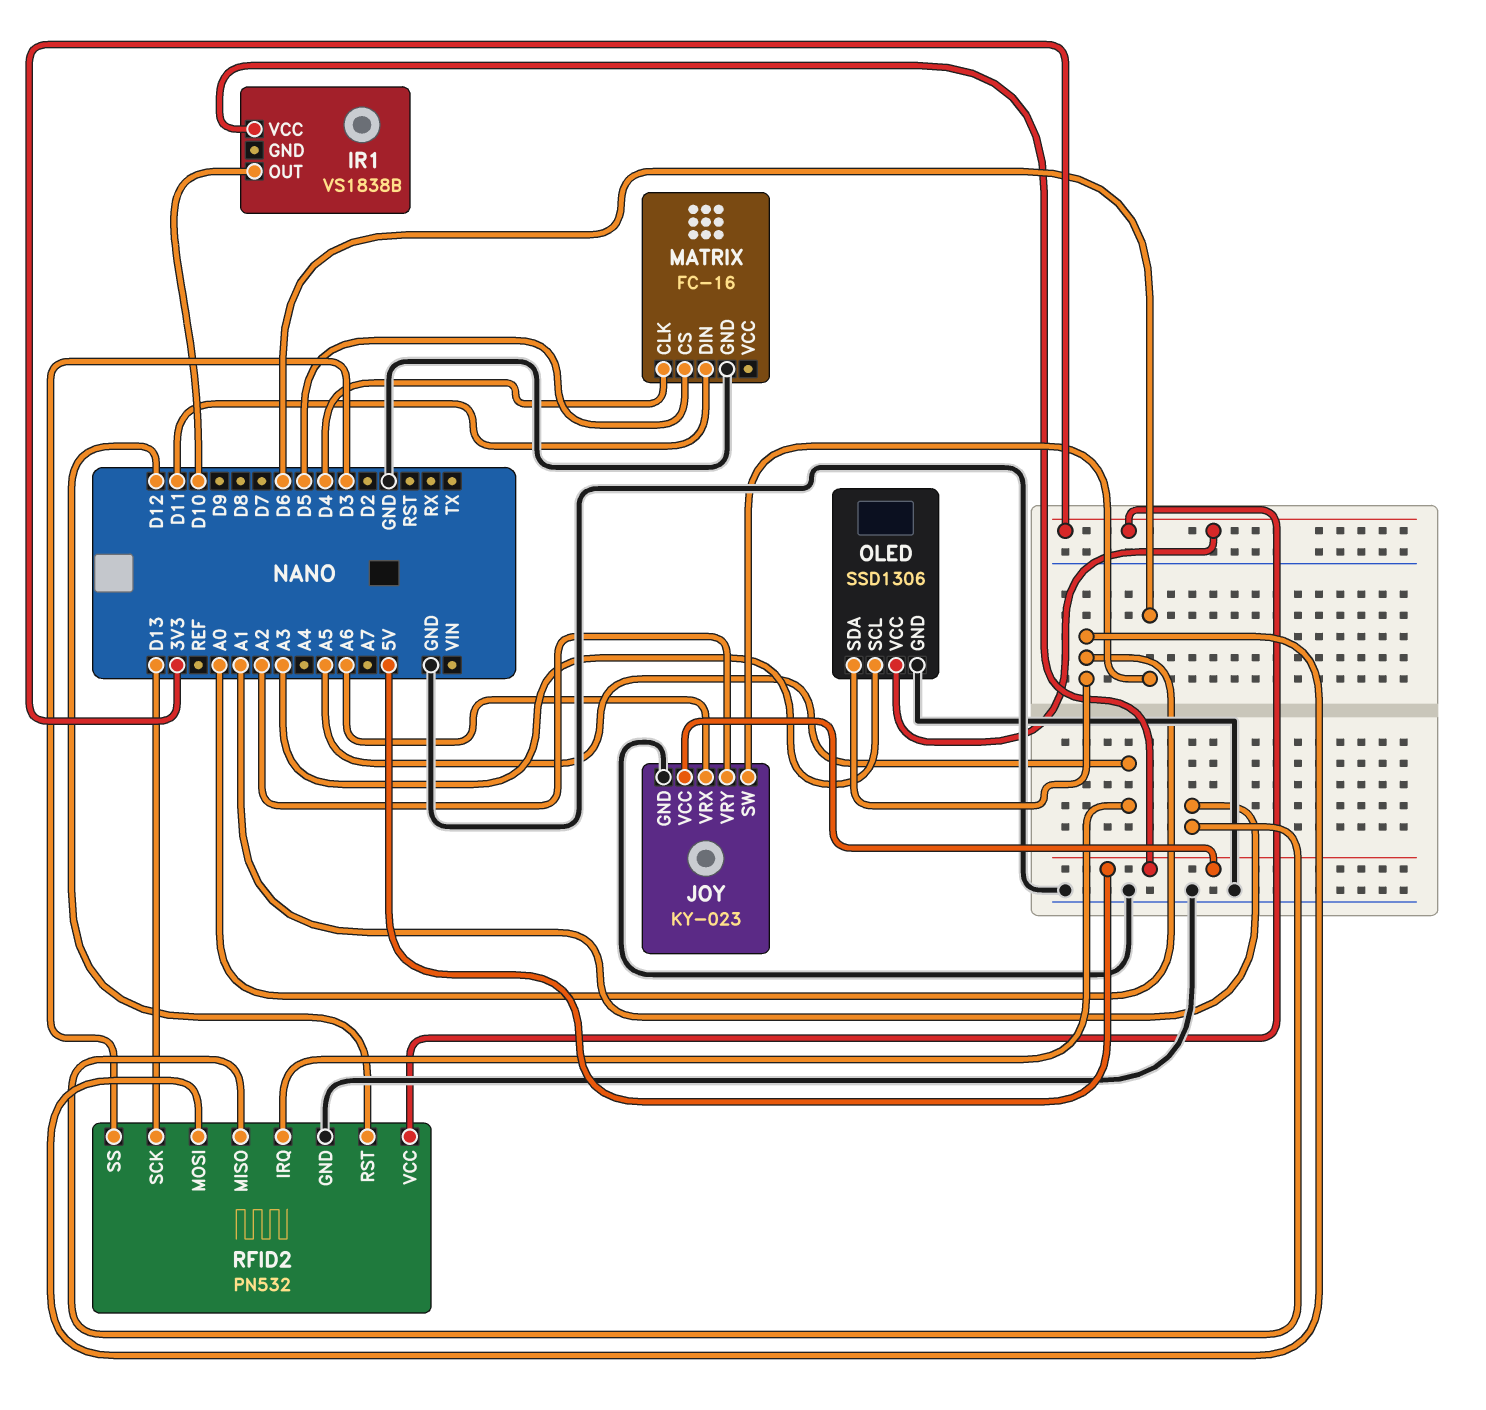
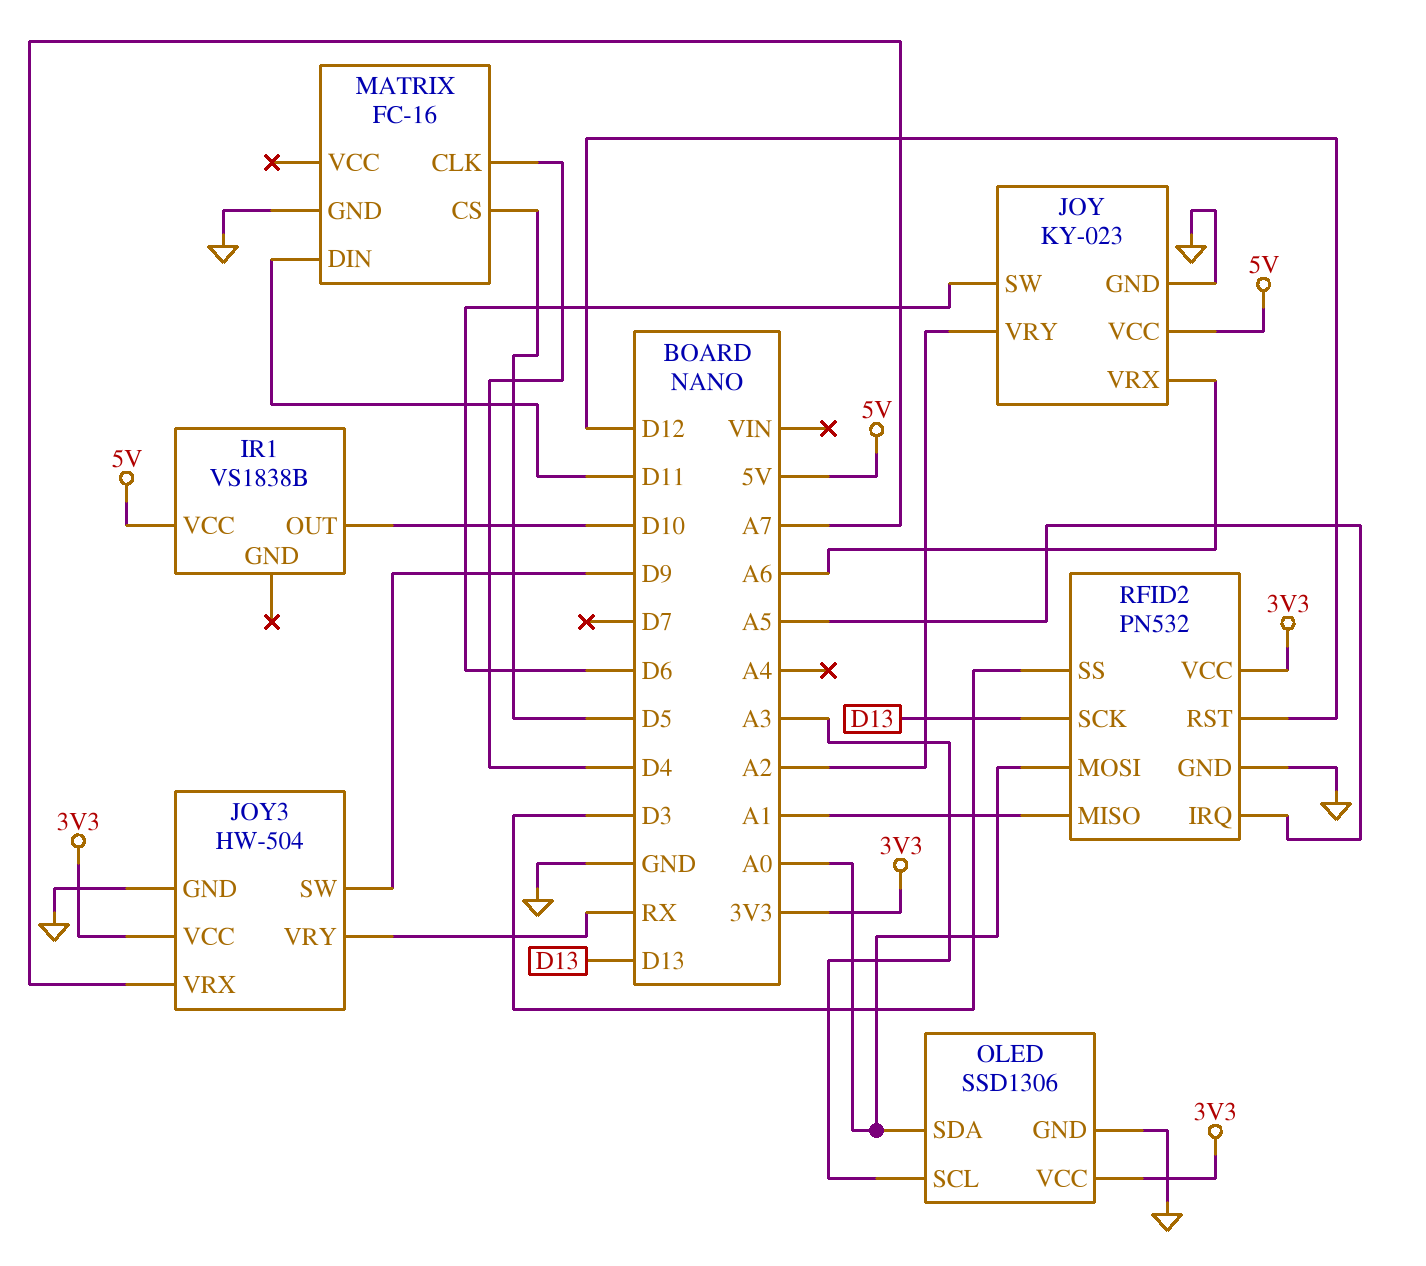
JOY3: none -> HW-504
JOY3 pin GND: none -> GND
JOY3 pin SW: none -> D9
JOY3 pin VCC: none -> 3V3
JOY3 pin VRX: none -> A7
JOY3 pin VRY: none -> RX

